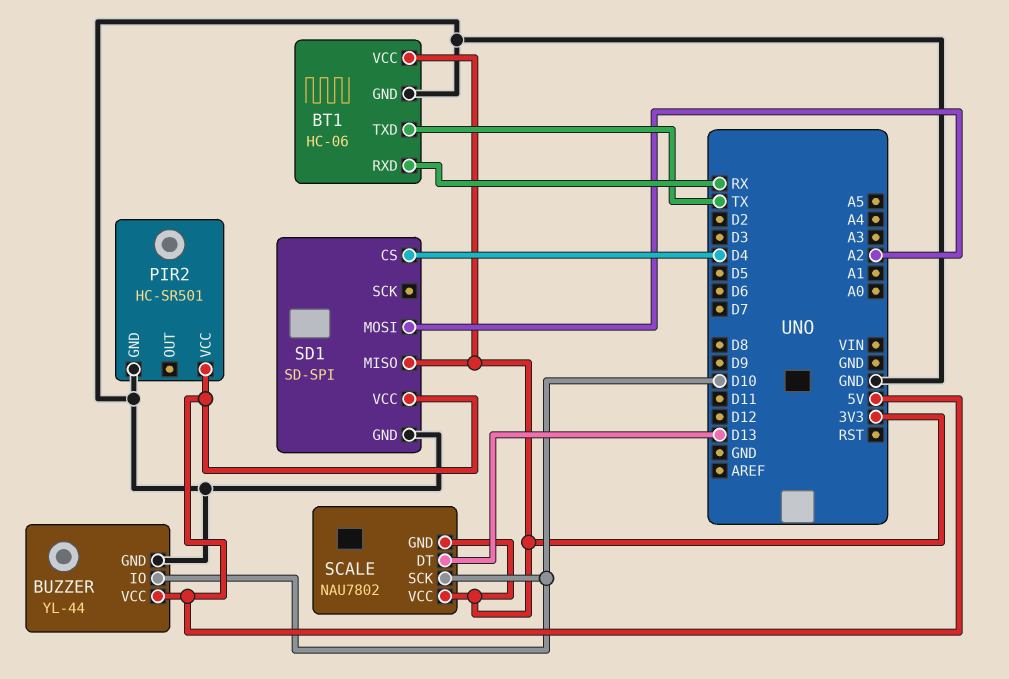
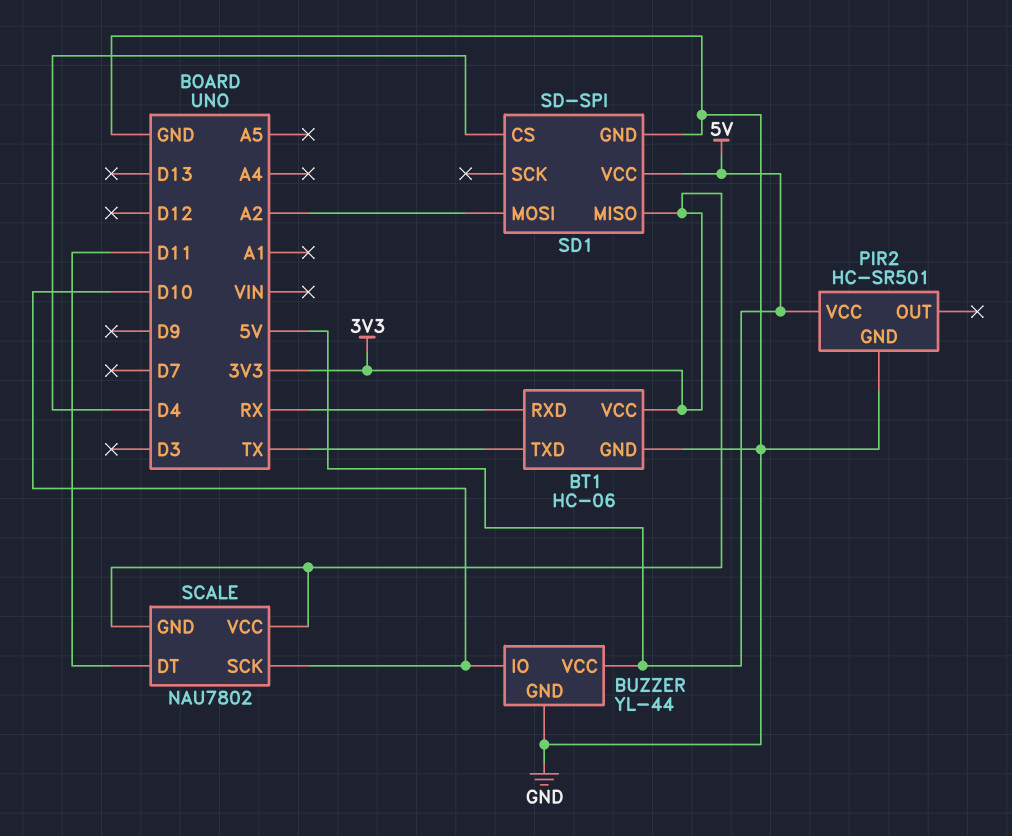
SCALE pin DT: D13 -> D11

